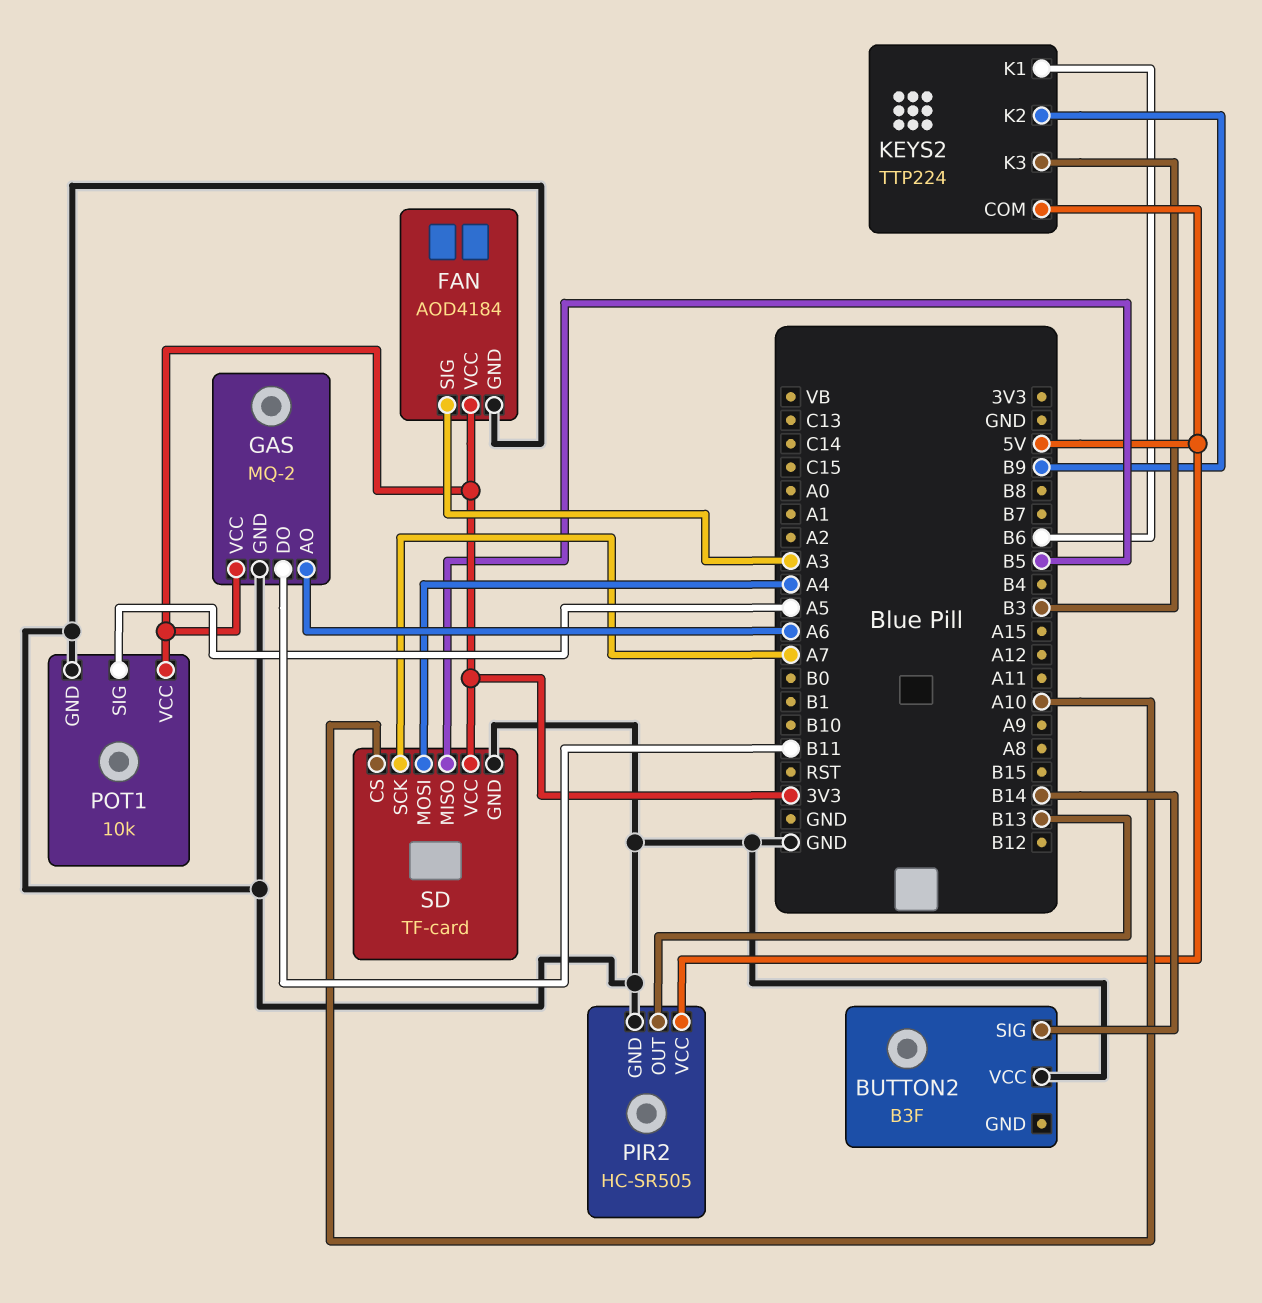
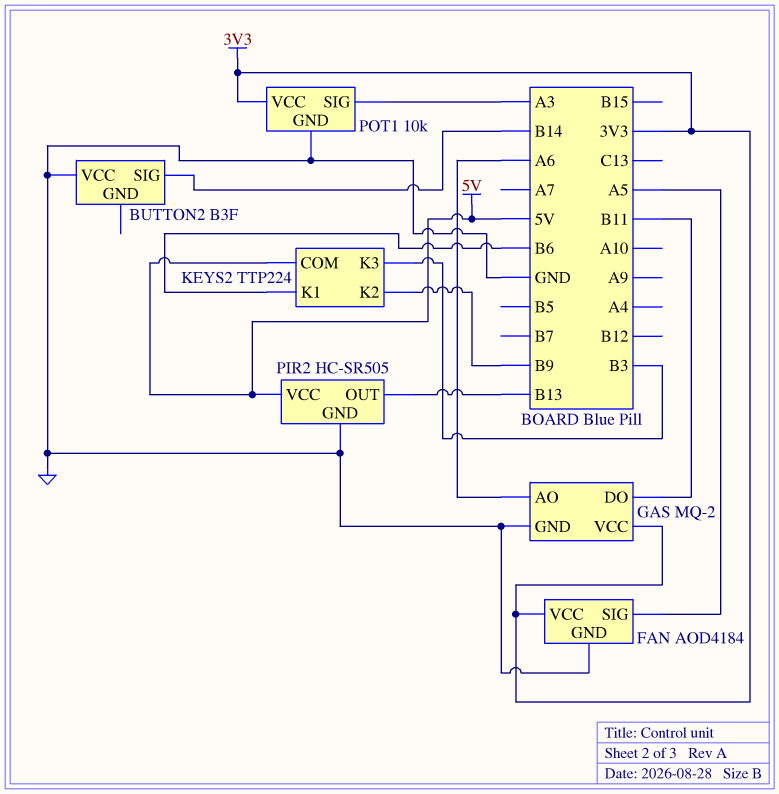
FAN pin SIG: A3 -> A5
POT1 pin SIG: A5 -> A3
SD: TF-card -> none
SD pin CS: A10 -> none
SD pin GND: GND -> none
SD pin MISO: B5 -> none
SD pin MOSI: A4 -> none
SD pin SCK: A7 -> none
SD pin VCC: 3V3 -> none

